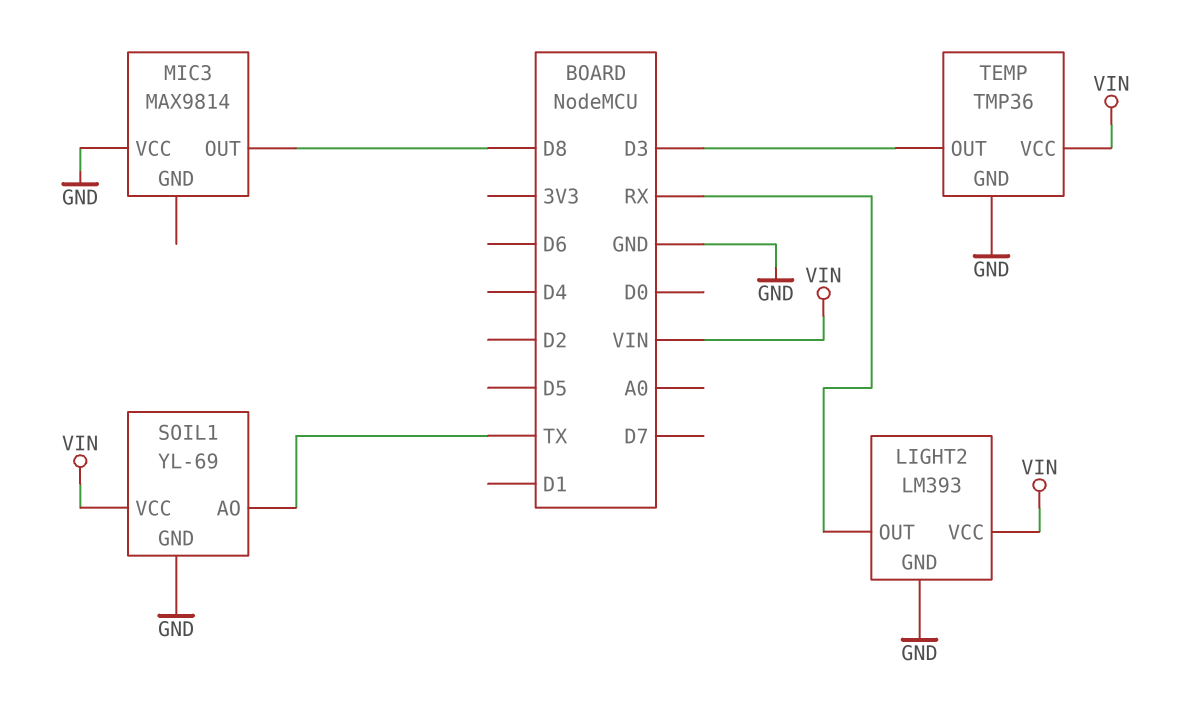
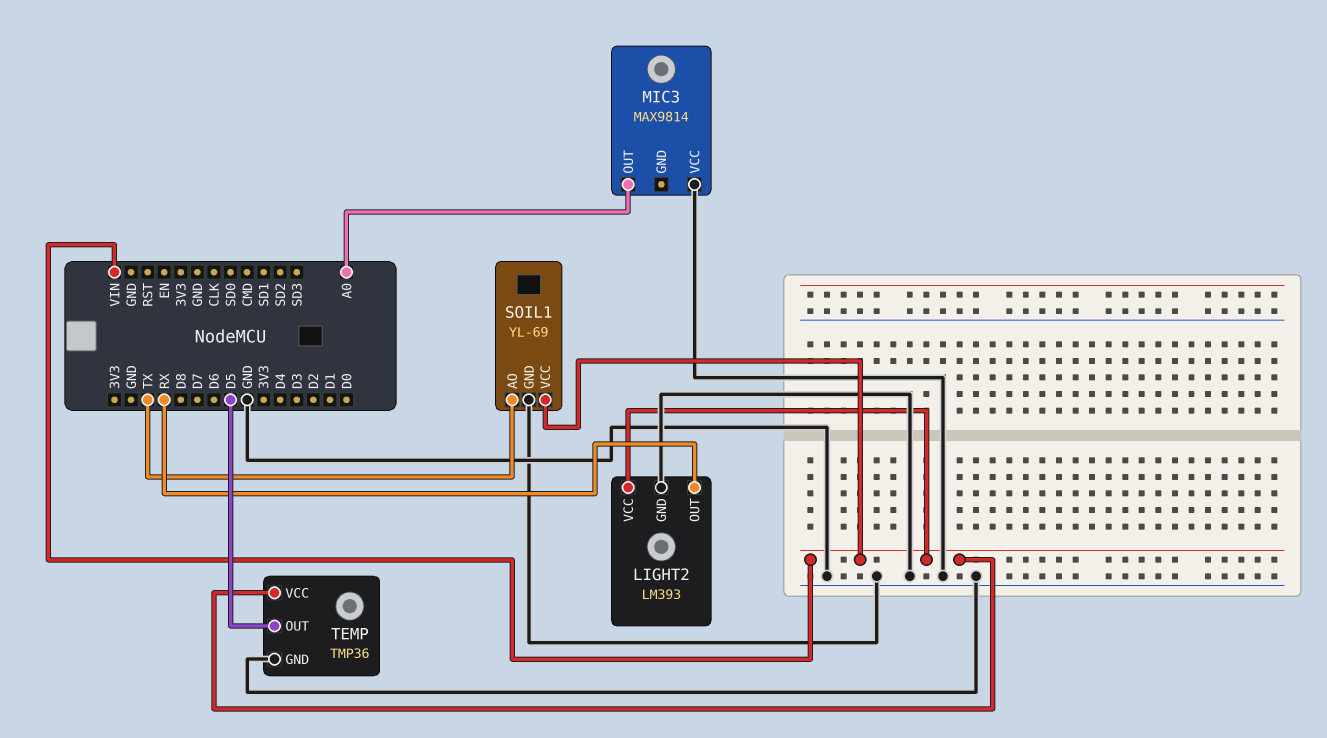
MIC3 pin OUT: D8 -> A0
TEMP pin OUT: D3 -> D5

